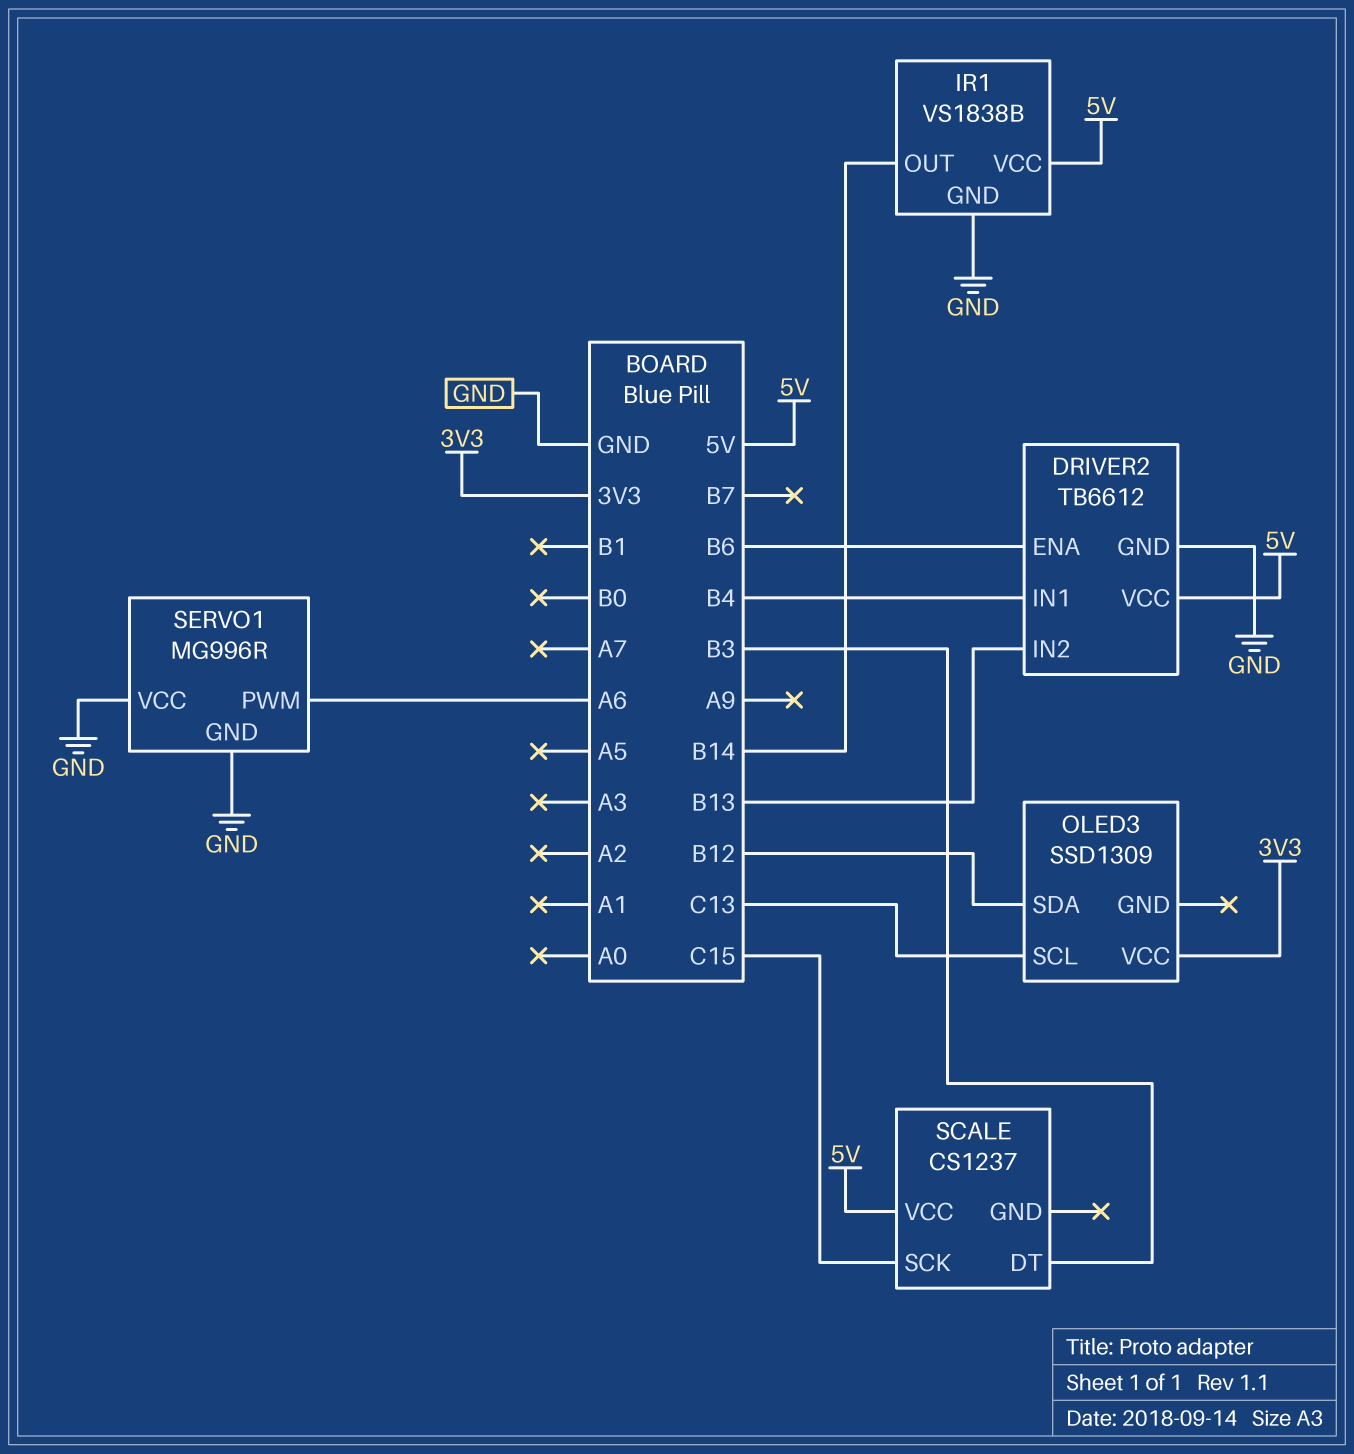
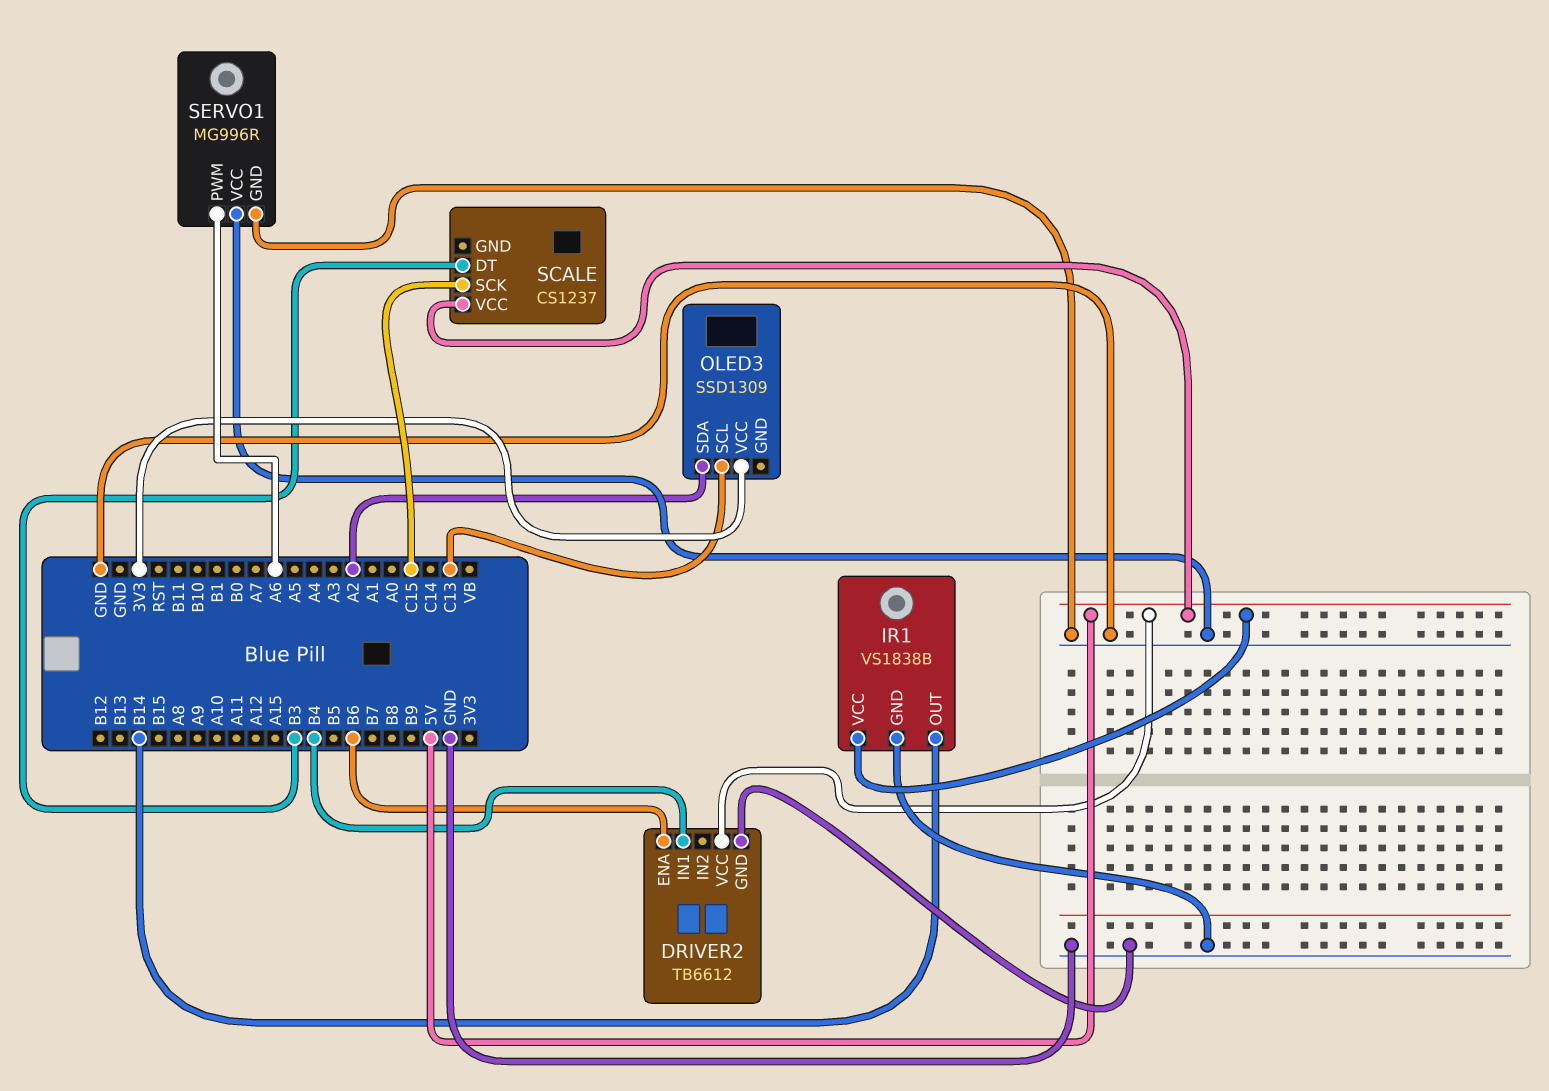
DRIVER2 pin IN2: B13 -> none
OLED3 pin SDA: B12 -> A2

